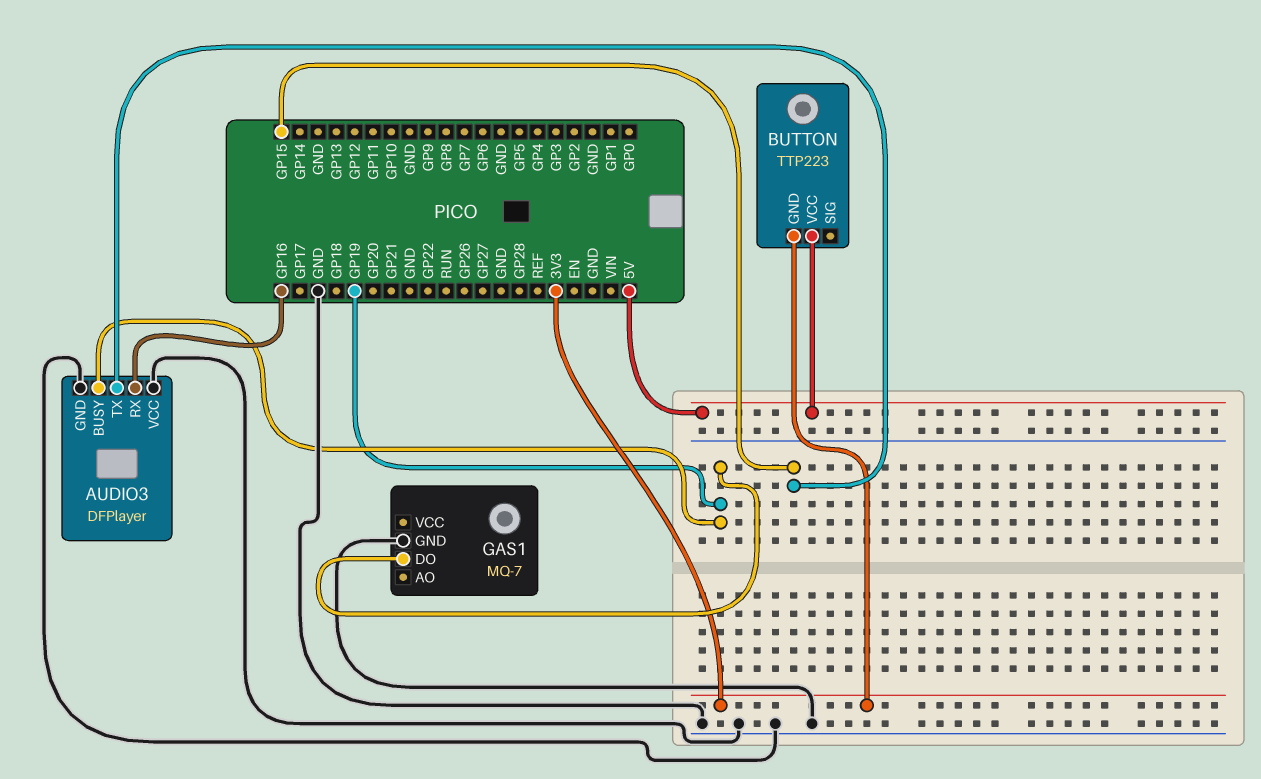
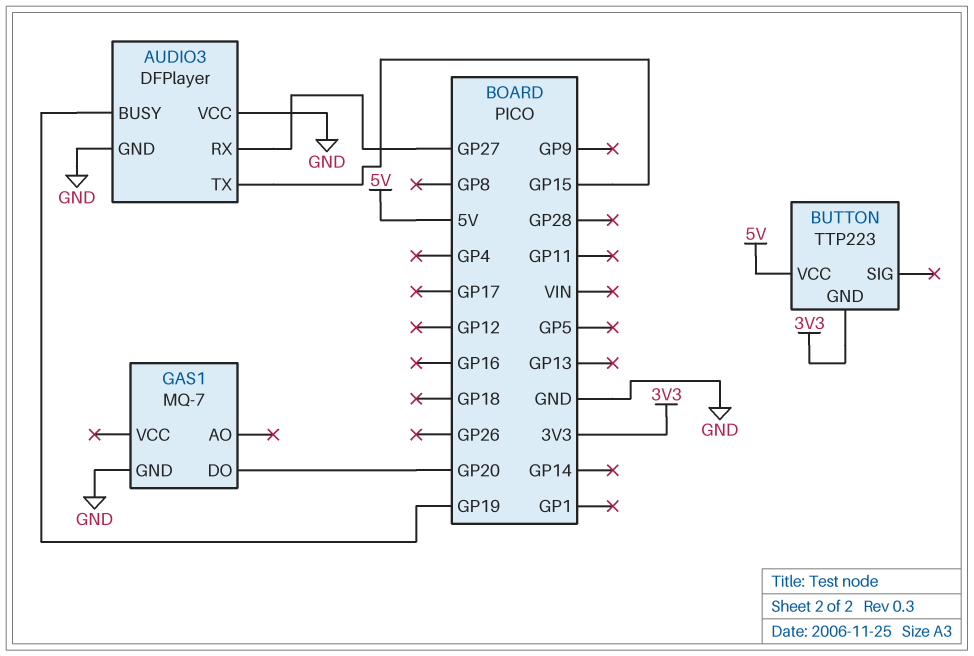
AUDIO3 pin RX: GP16 -> GP27
GAS1 pin DO: GP19 -> GP20

